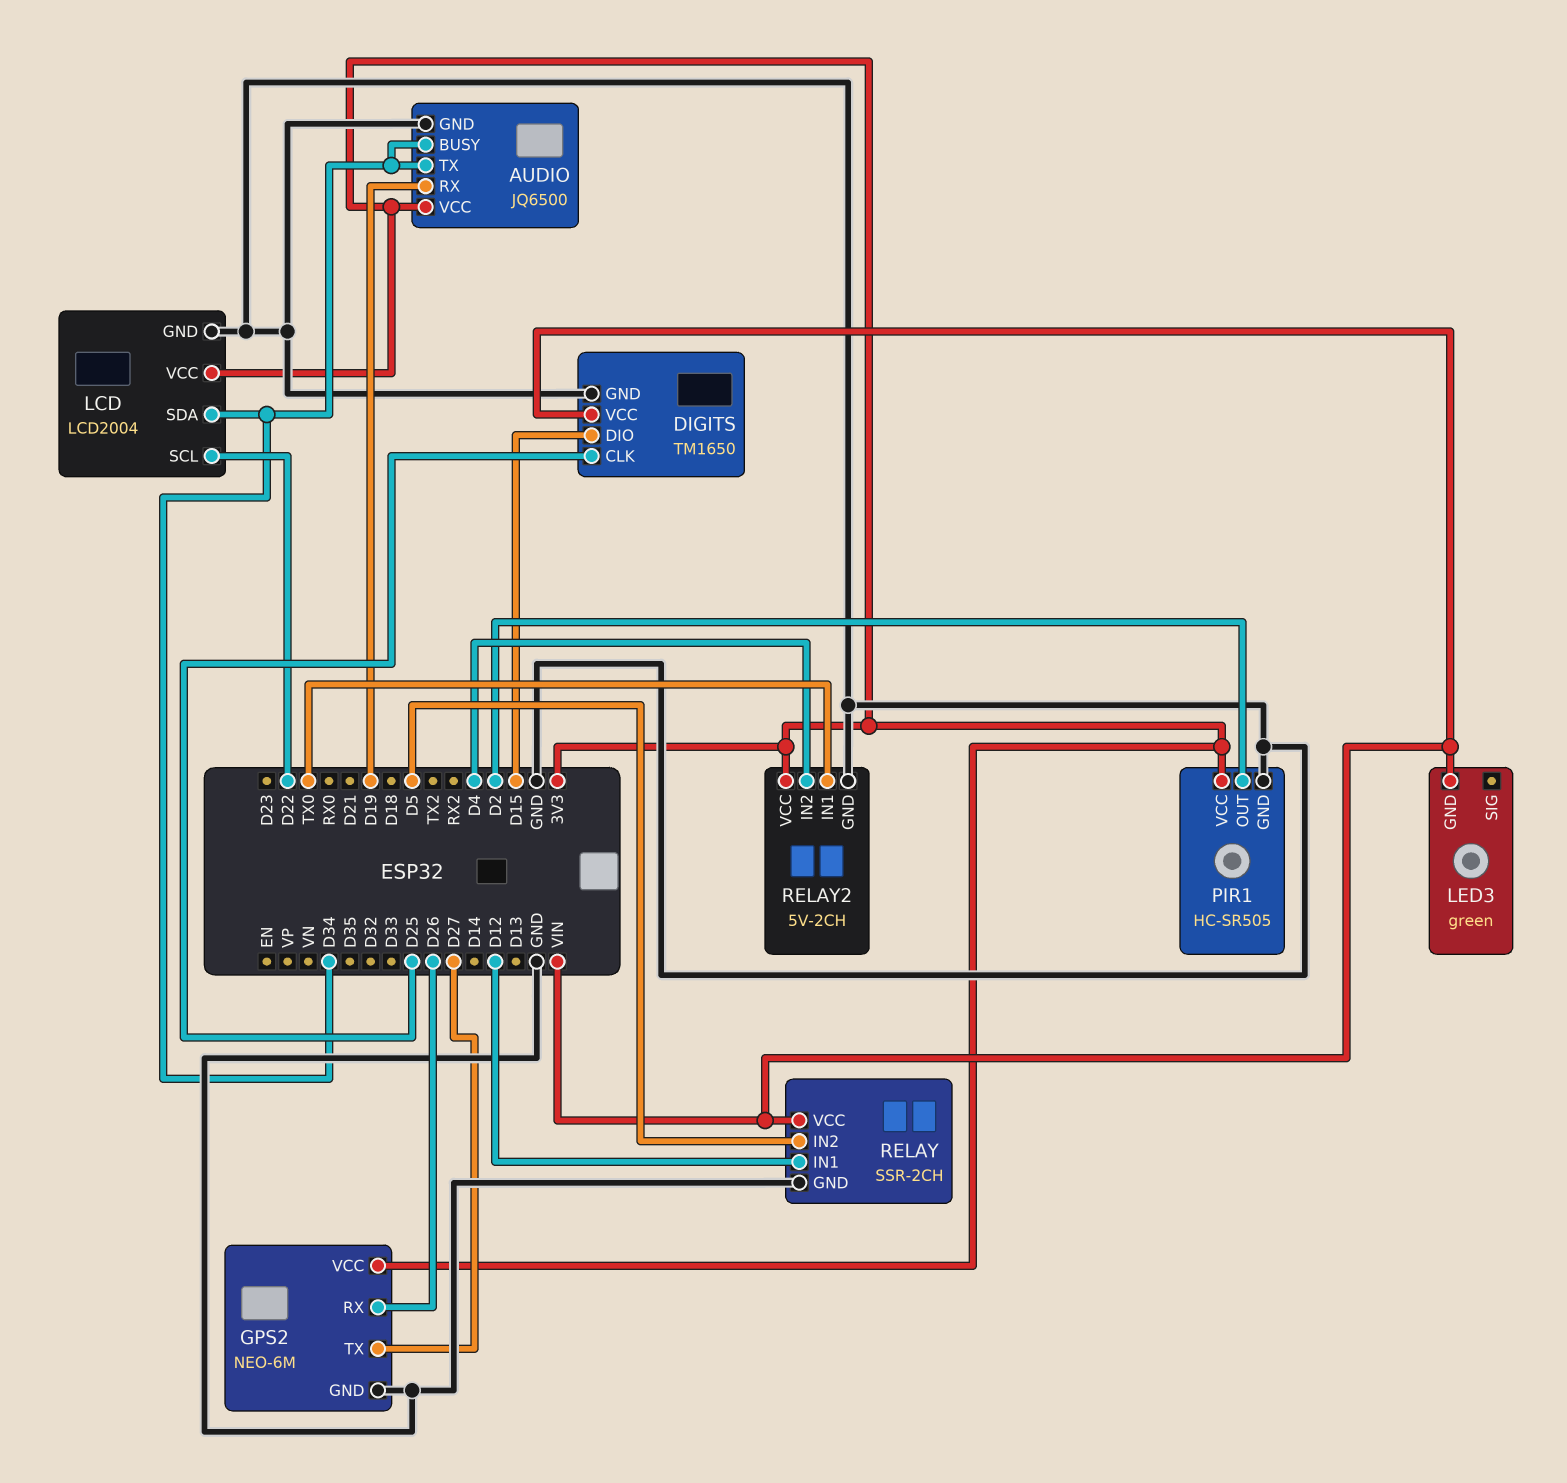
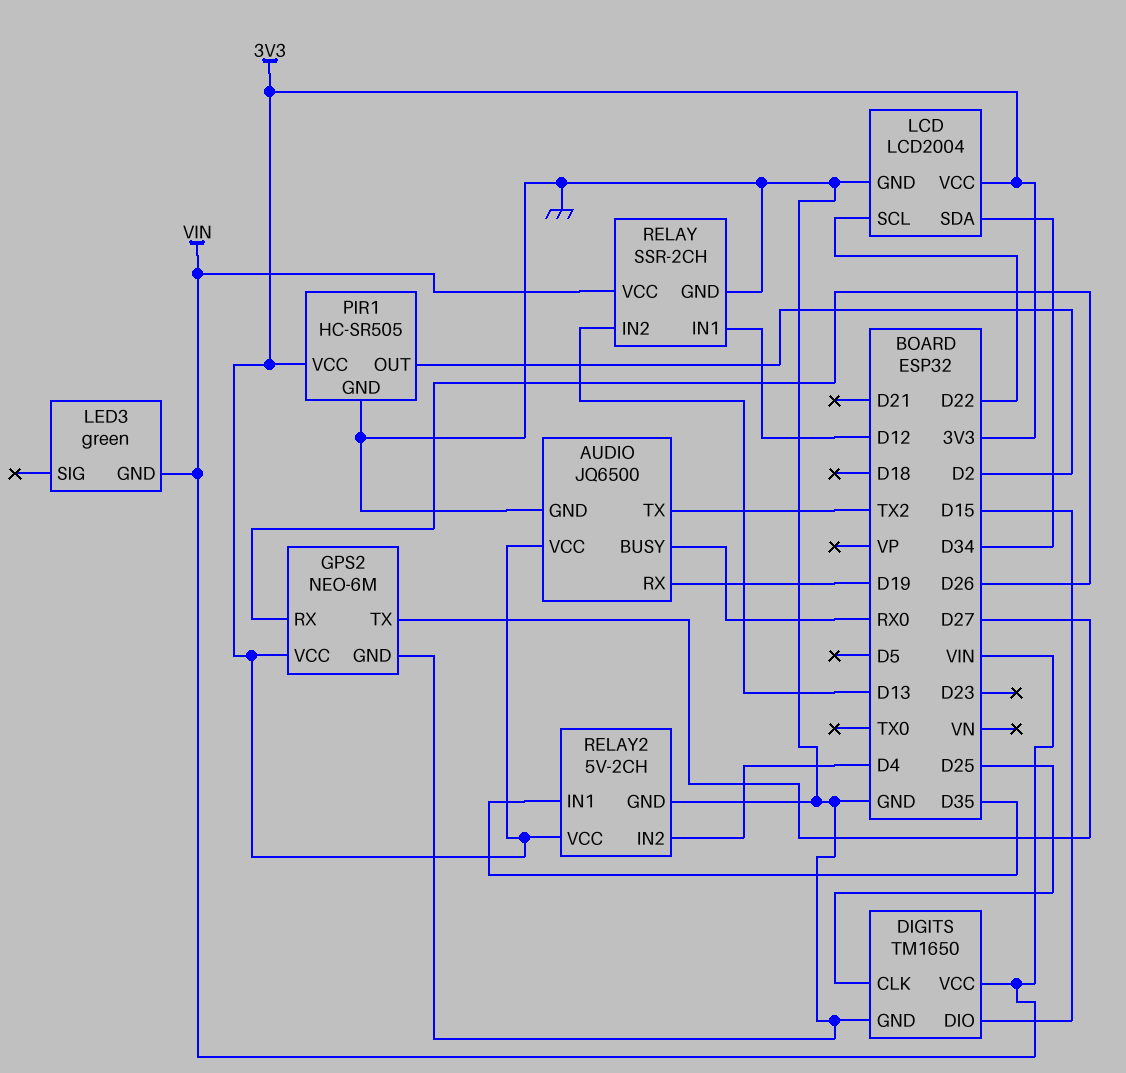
AUDIO pin BUSY: D34 -> RX0
AUDIO pin TX: D34 -> TX2
RELAY pin IN2: D5 -> D13
RELAY2 pin IN1: TX0 -> D35

